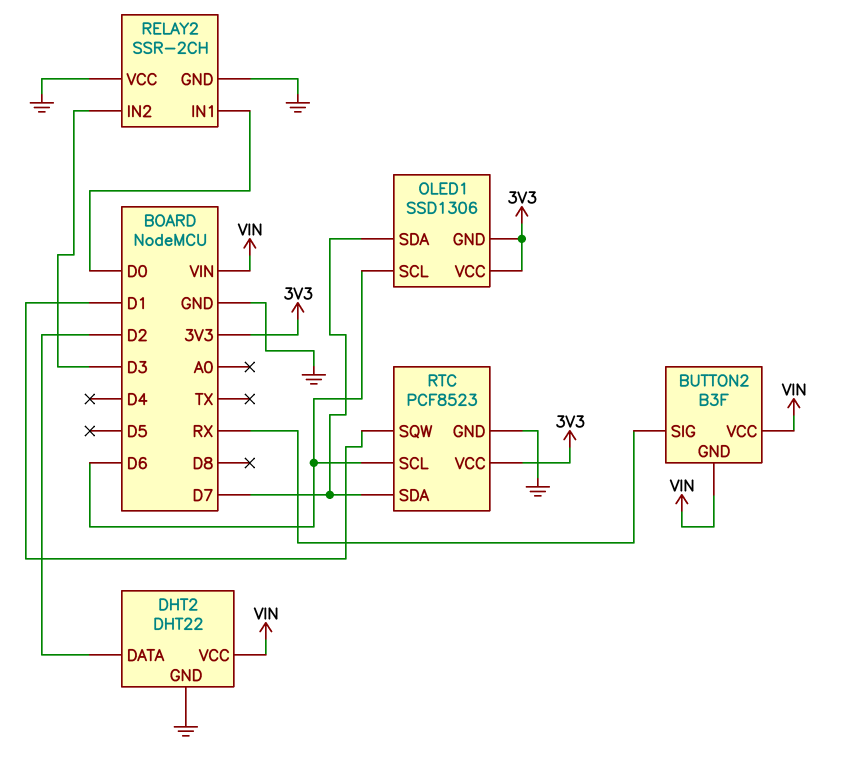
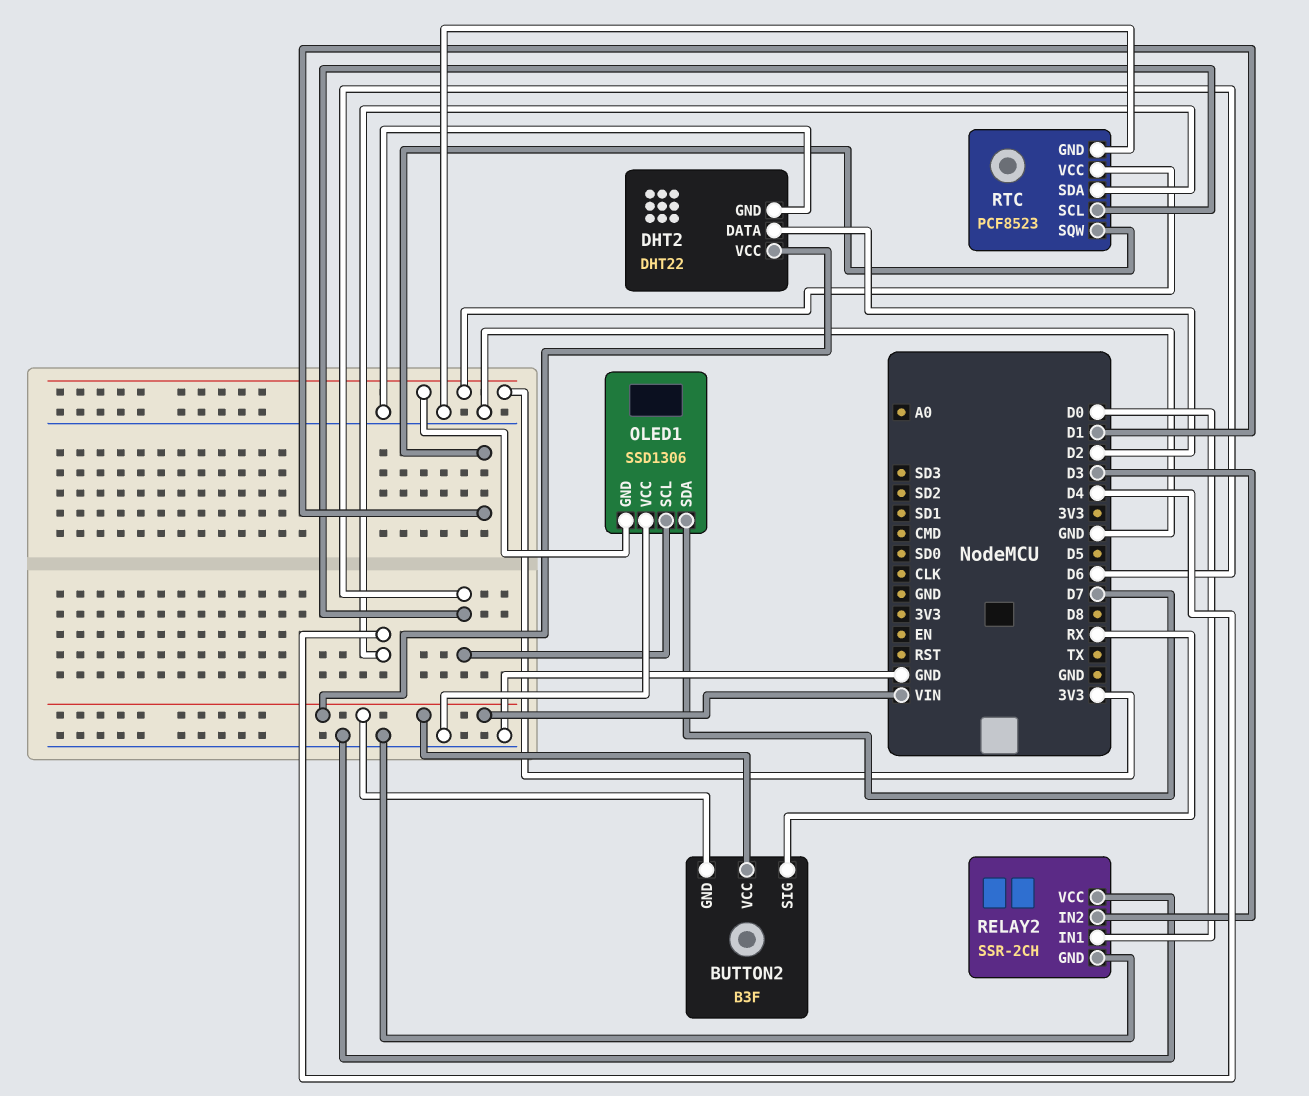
OLED1 pin VCC: 3V3 -> GND
RTC pin SDA: D7 -> D4

